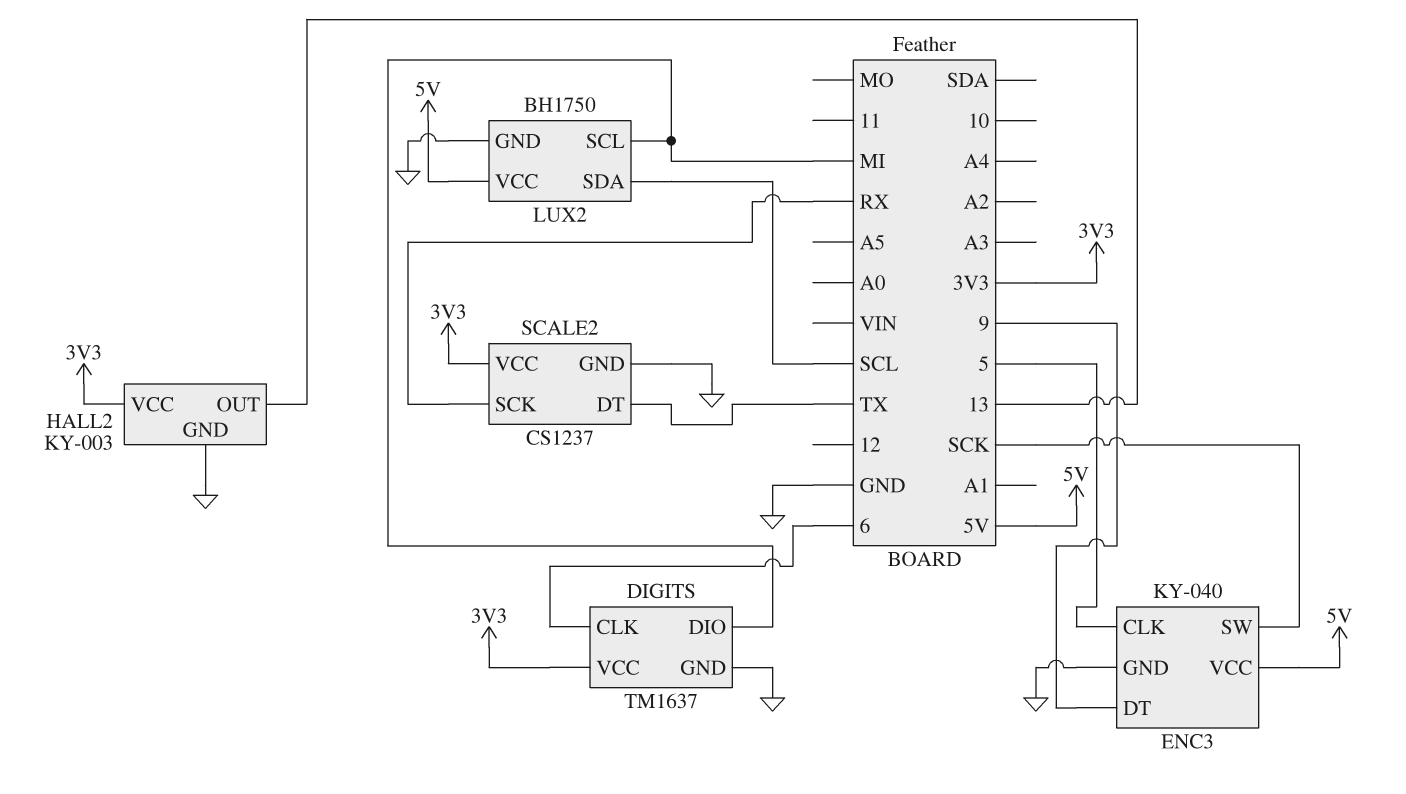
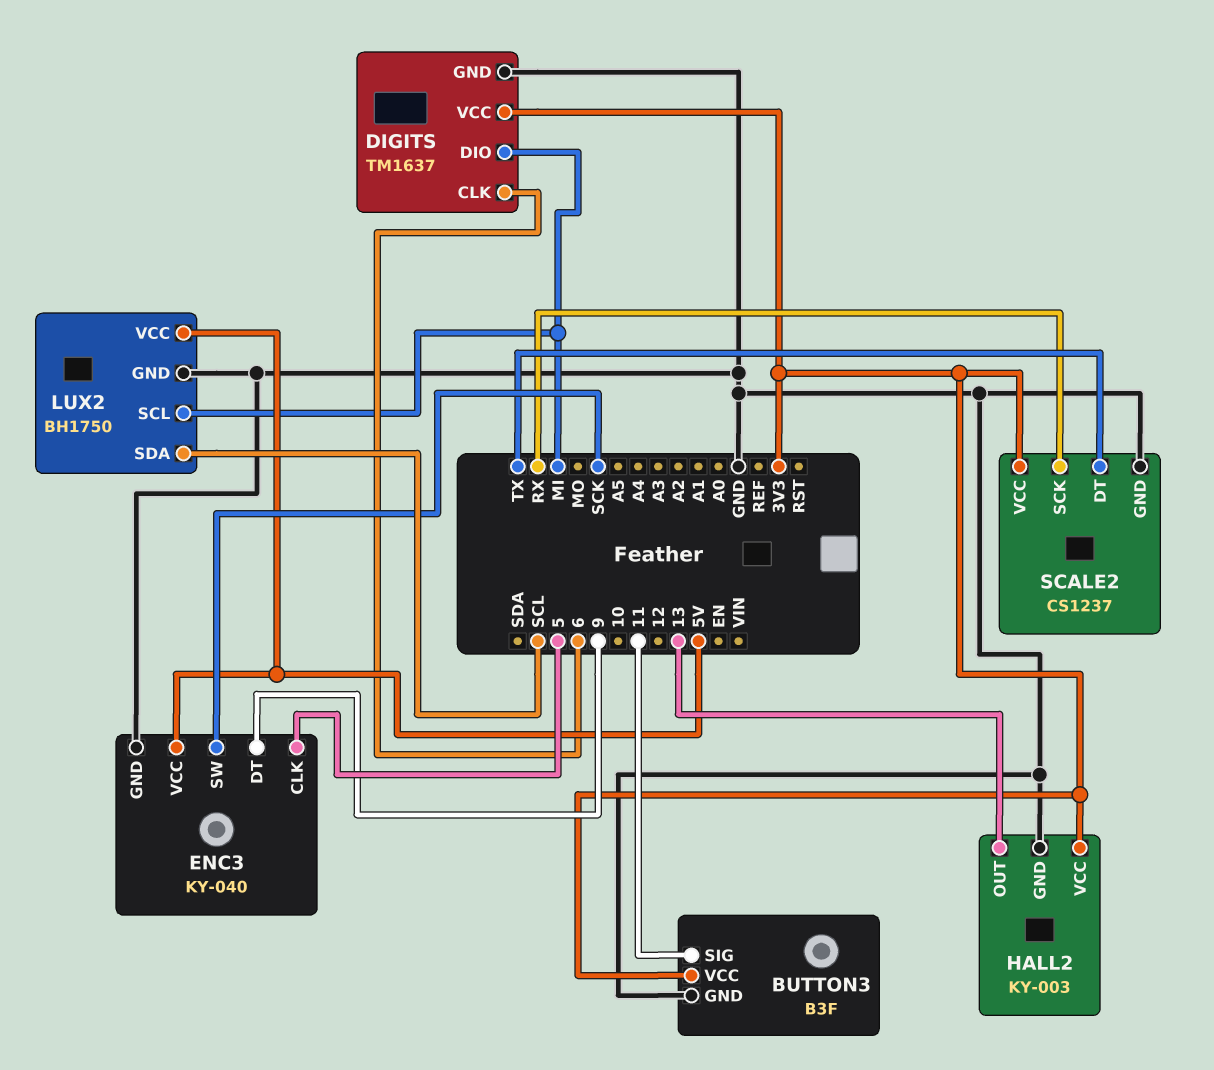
BUTTON3: none -> B3F
BUTTON3 pin GND: none -> GND
BUTTON3 pin SIG: none -> 11
BUTTON3 pin VCC: none -> 3V3

